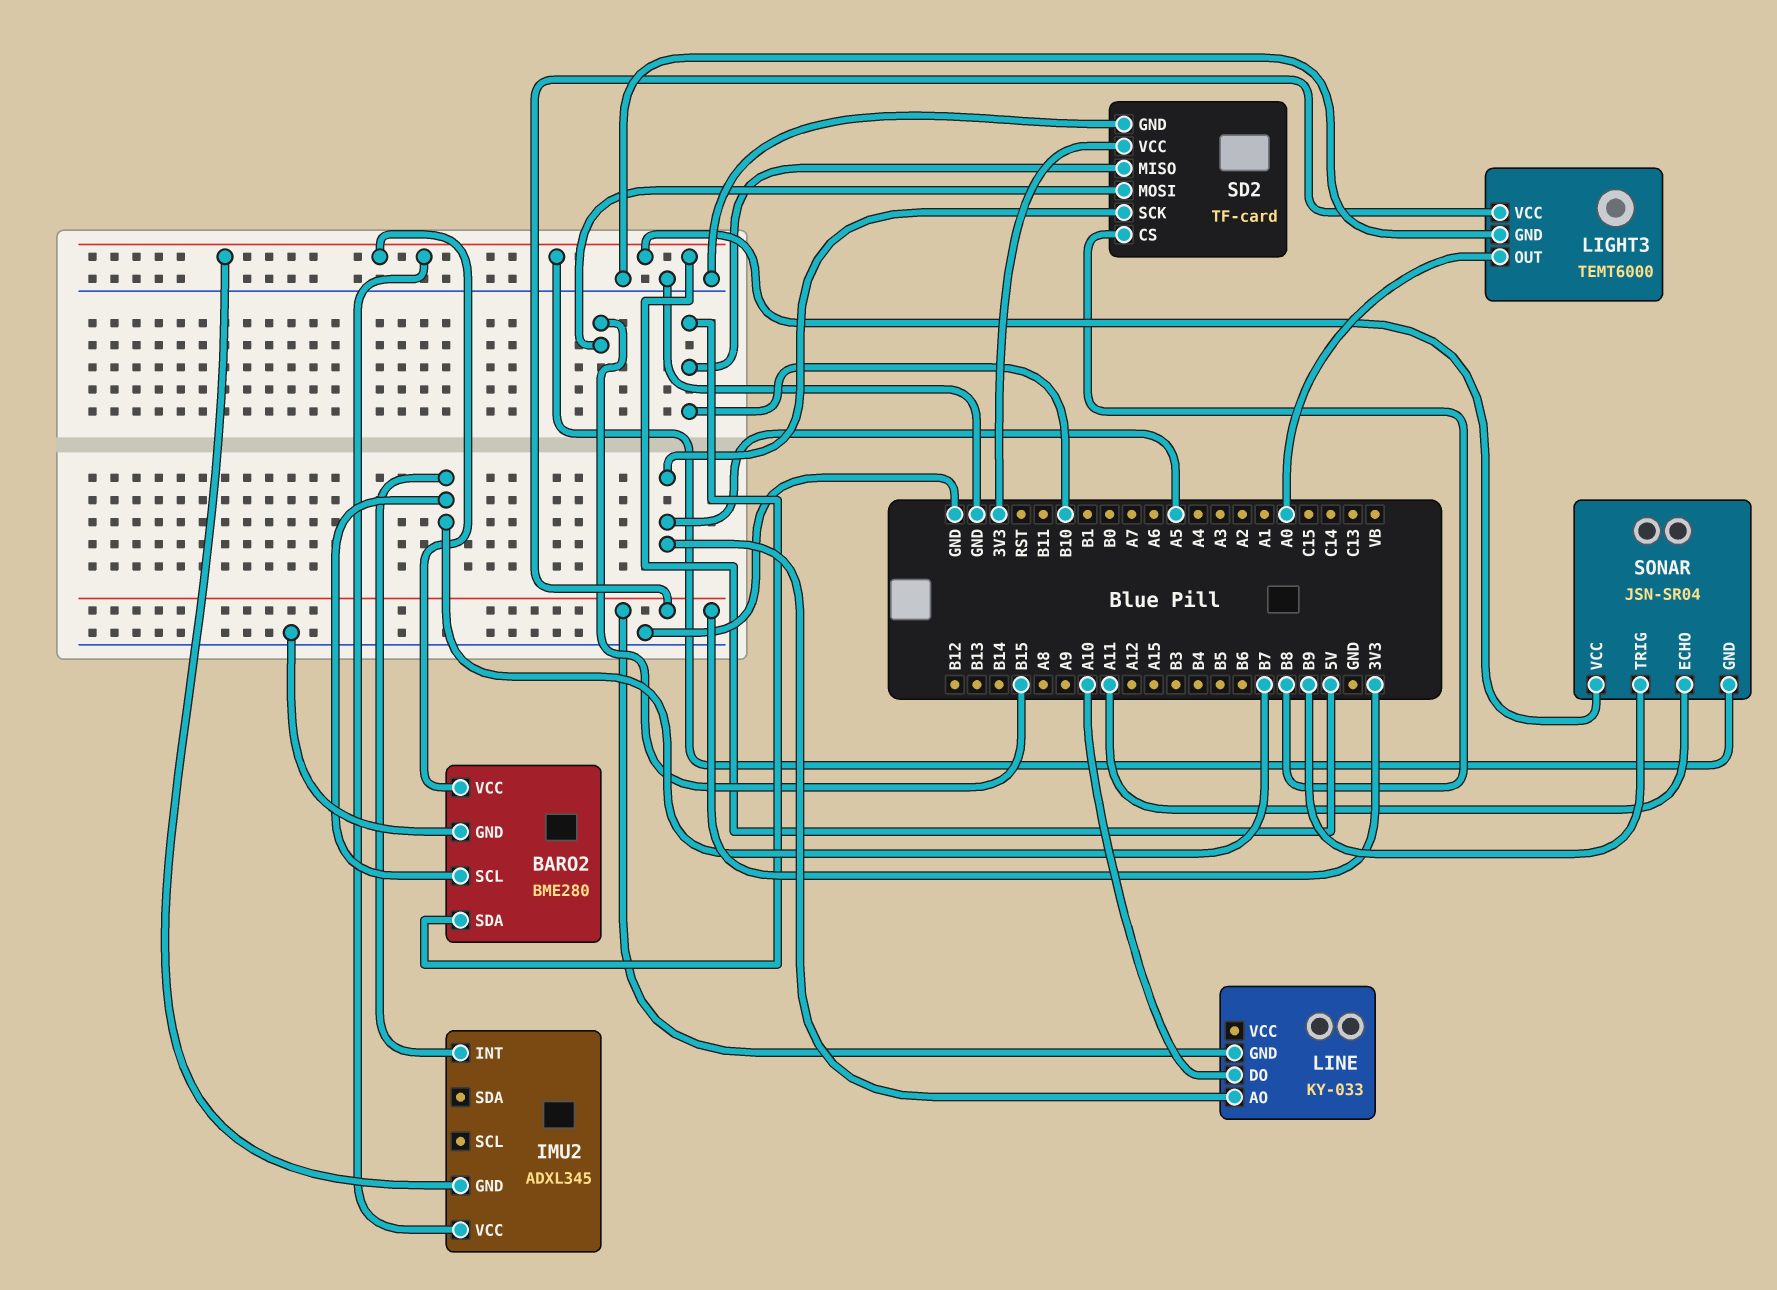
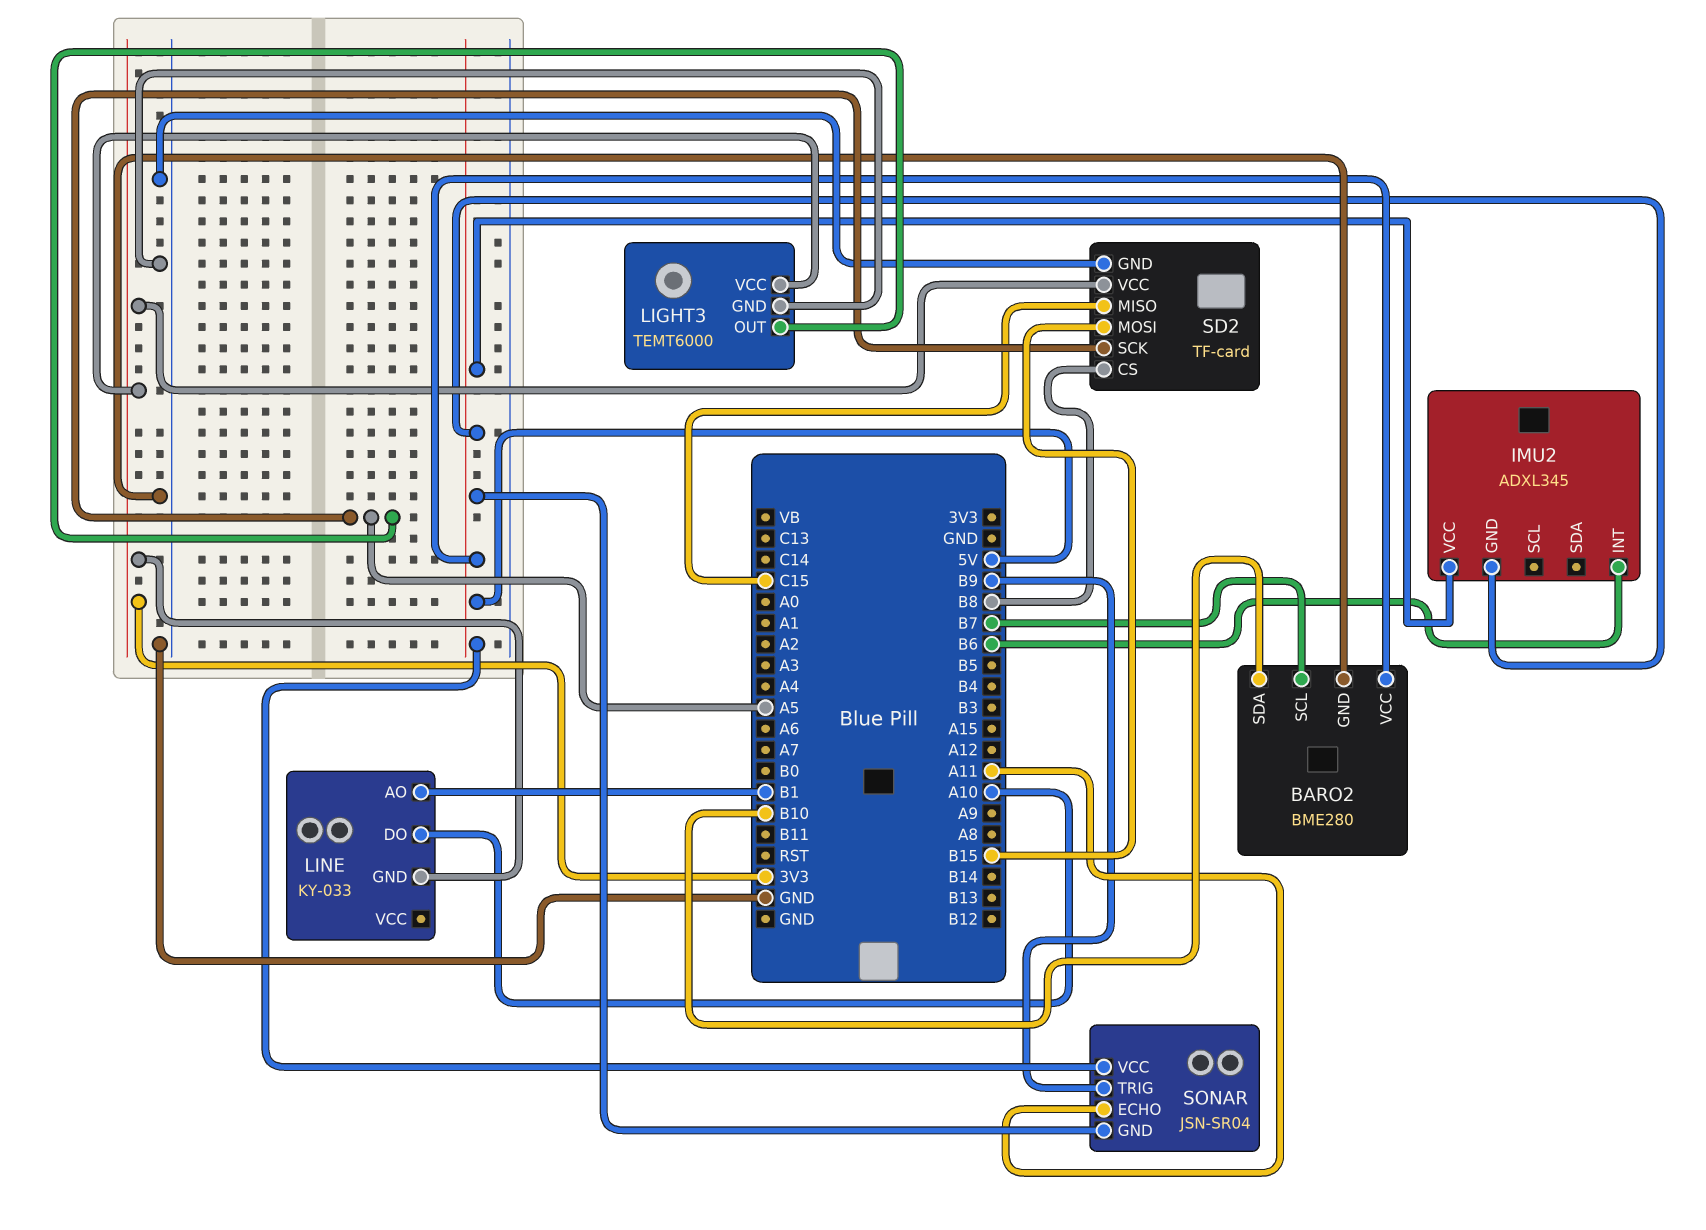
IMU2 pin INT: B7 -> B6
LIGHT3 pin OUT: A0 -> A5
LINE pin AO: A5 -> B1
SD2 pin MISO: B10 -> C15

